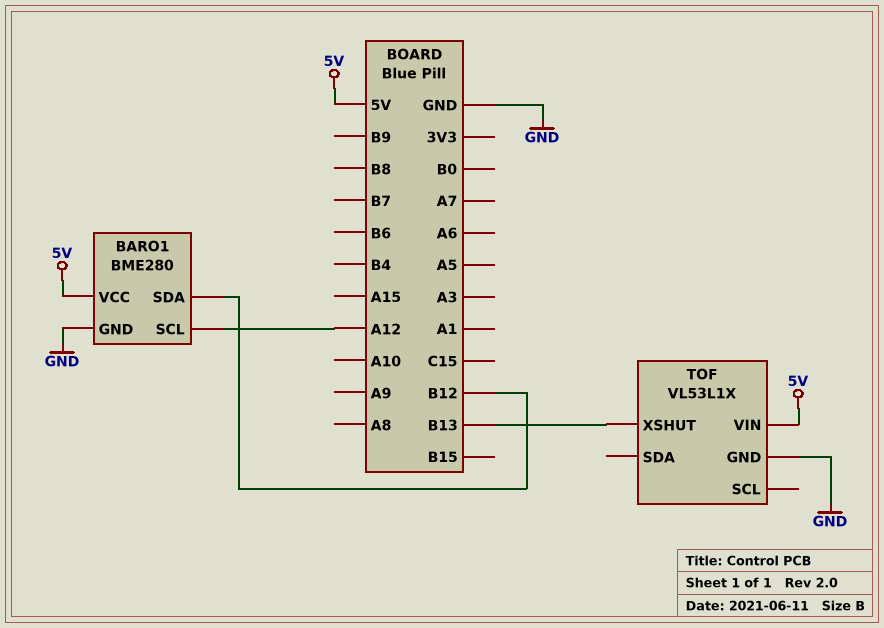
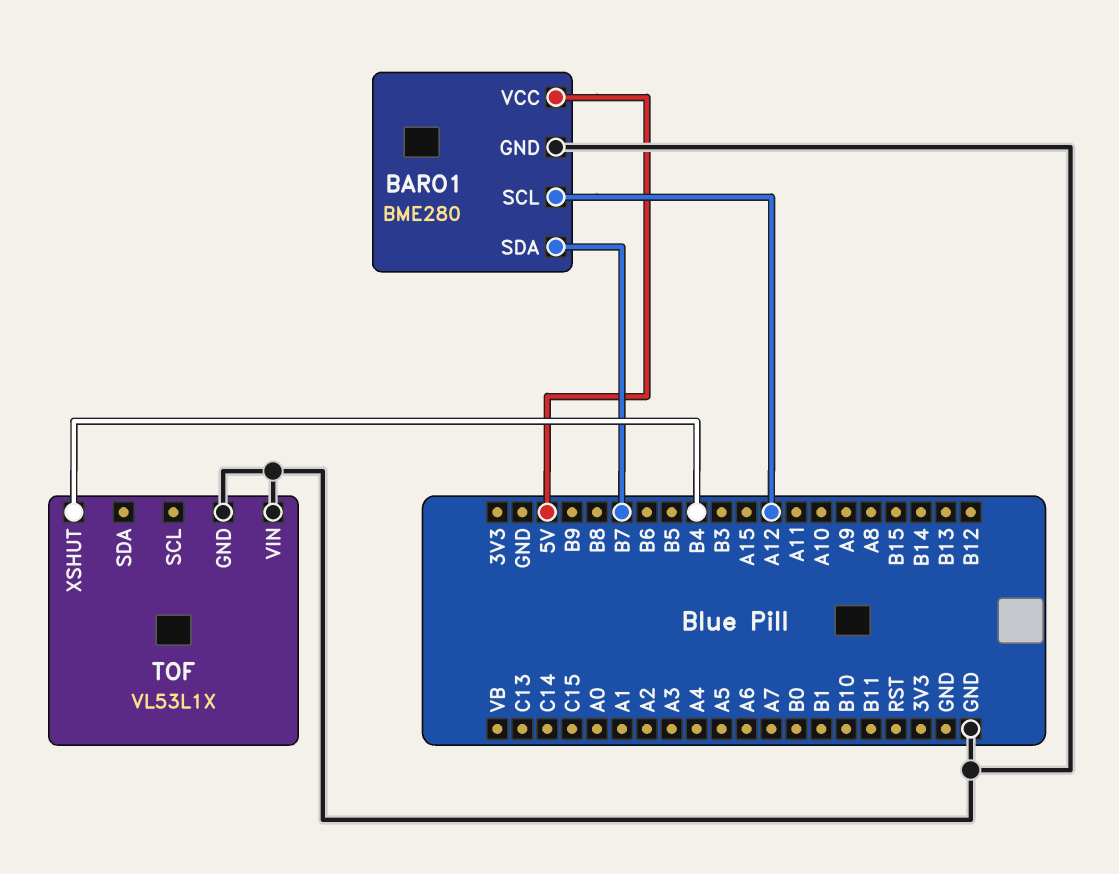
BARO1 pin SDA: B12 -> B7
TOF pin VIN: 5V -> GND
TOF pin XSHUT: B13 -> B4

